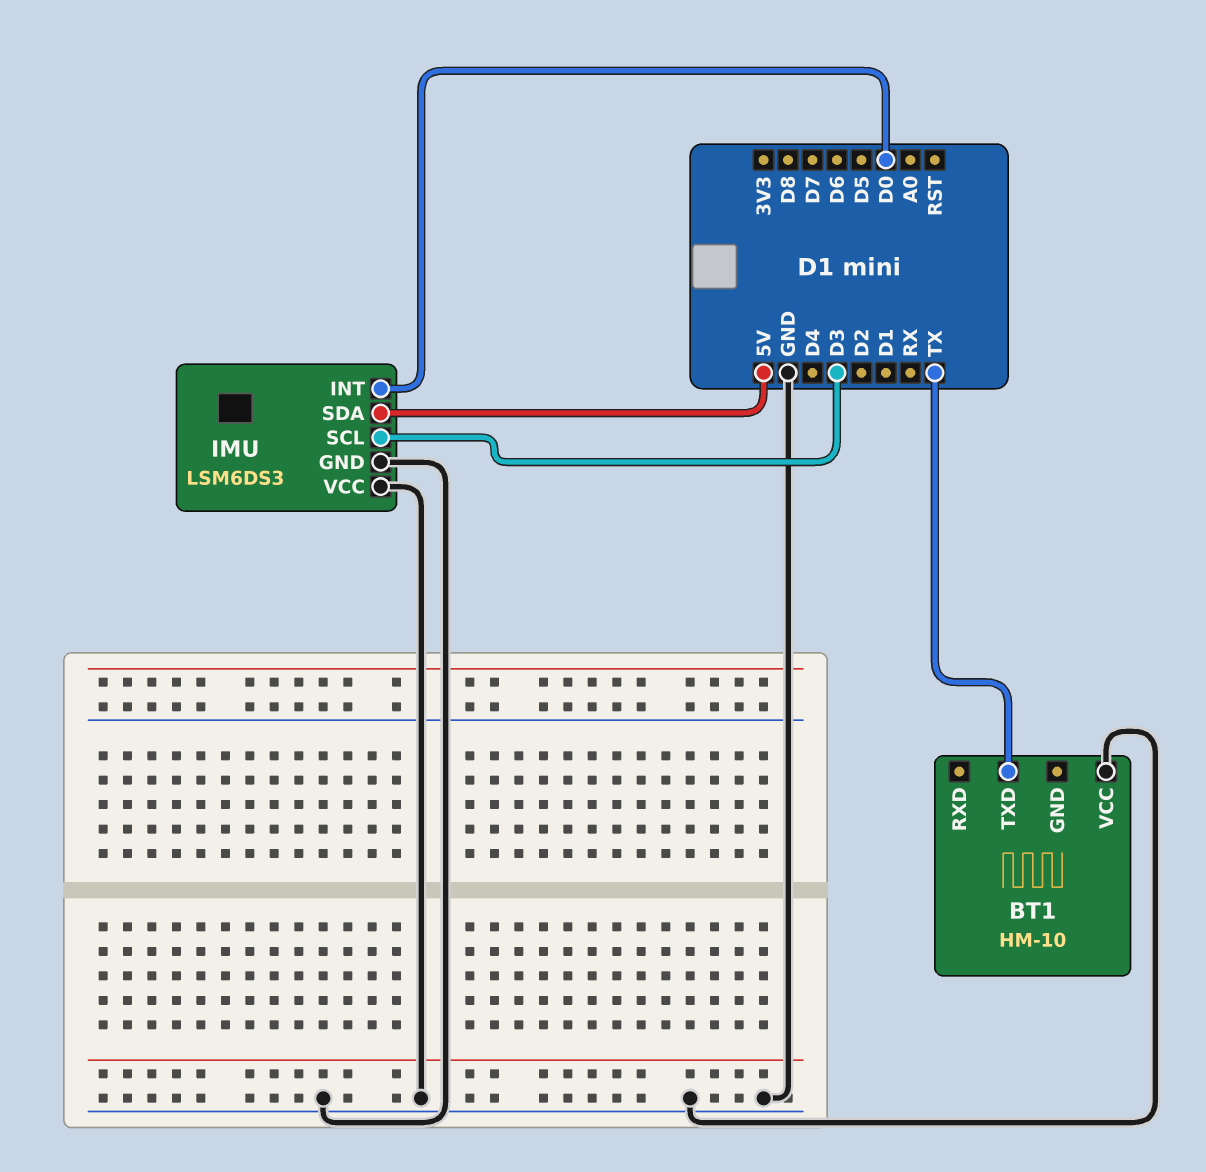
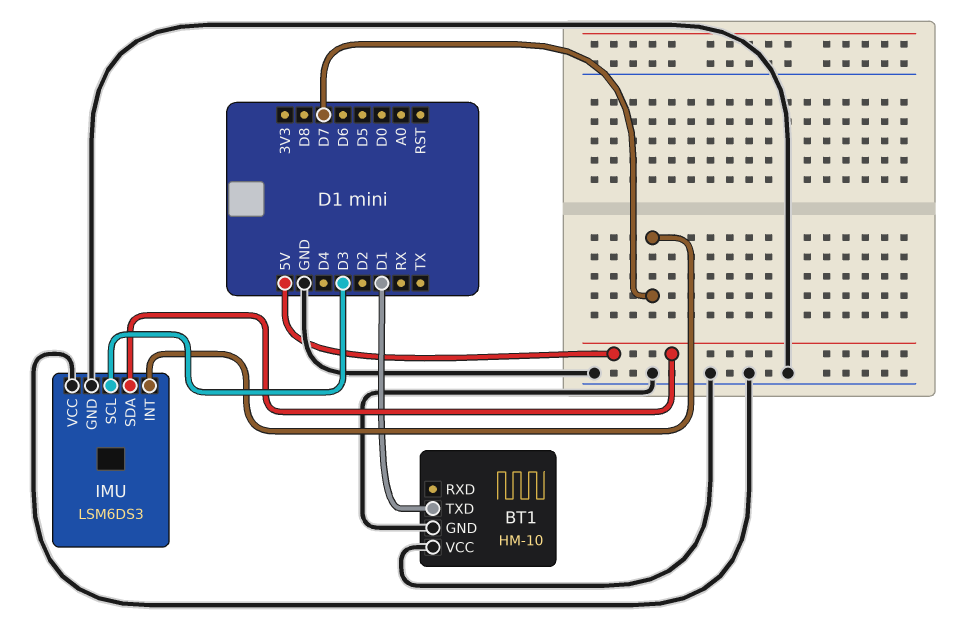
BT1 pin GND: none -> GND
BT1 pin TXD: TX -> D1
IMU pin INT: D0 -> D7

